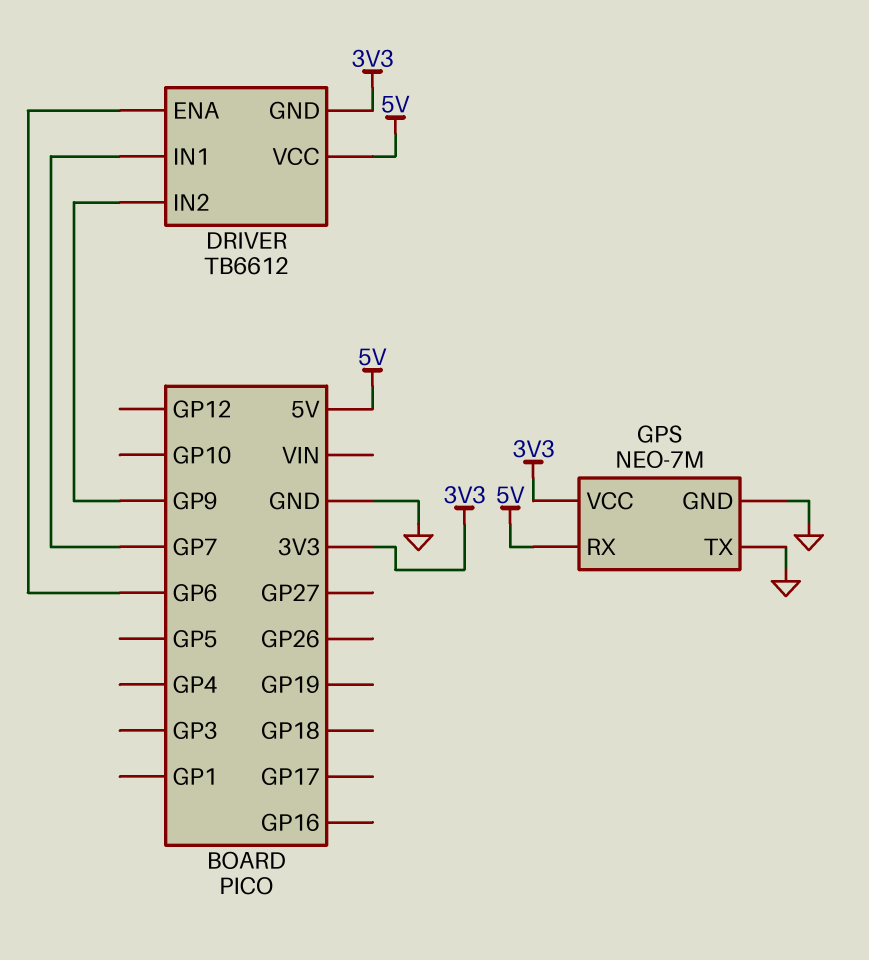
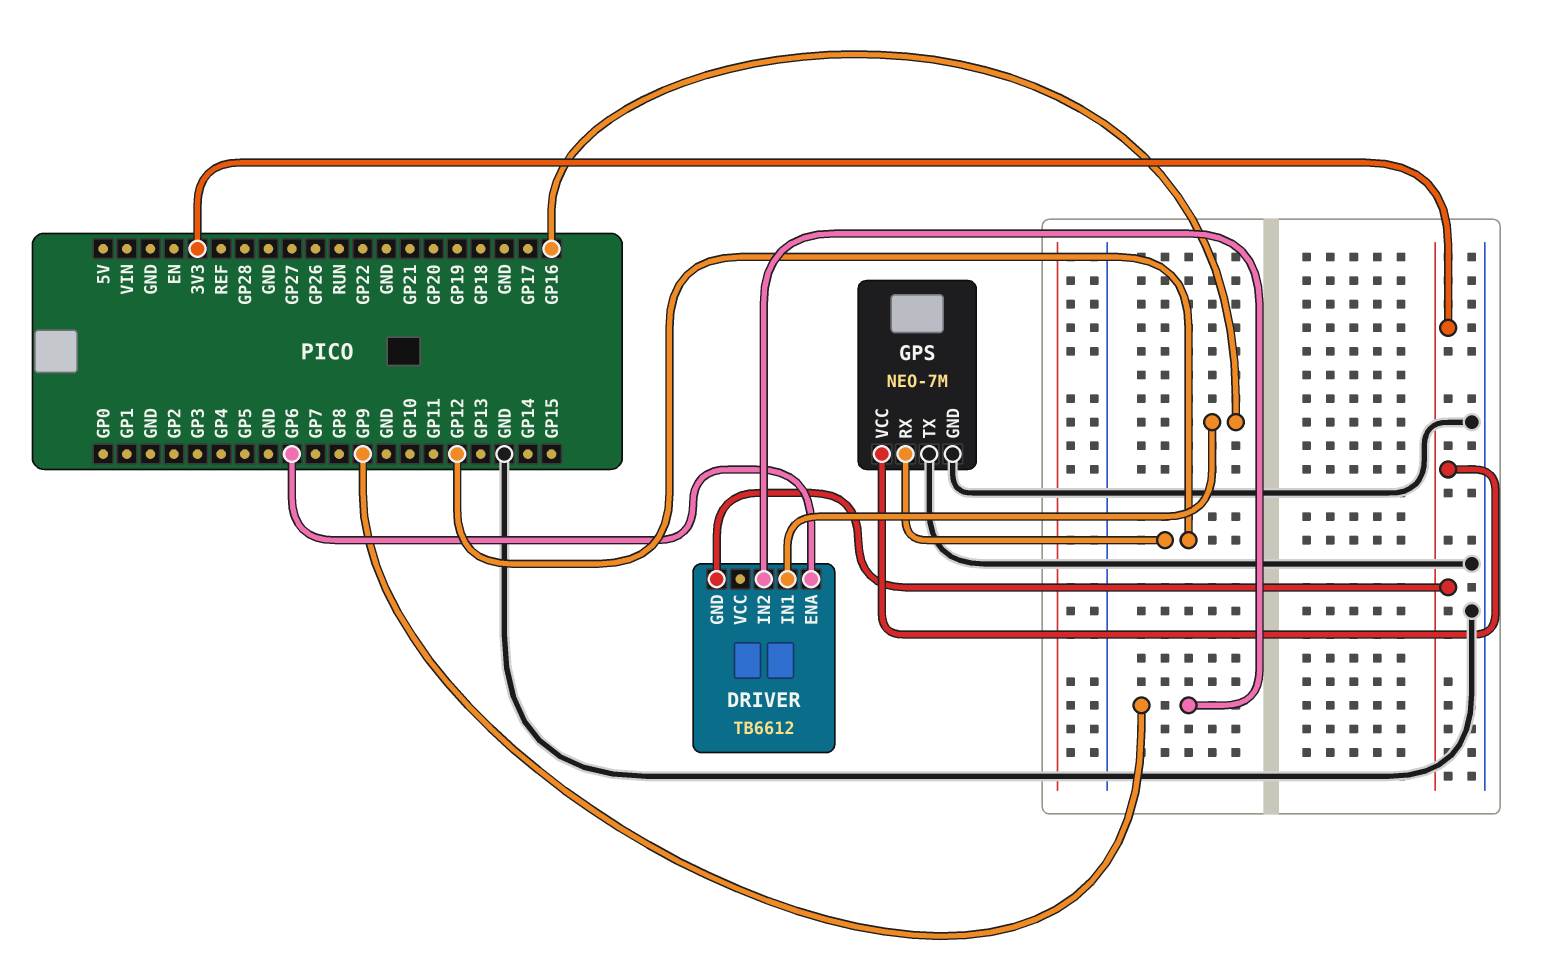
DRIVER pin IN1: GP7 -> GP16
DRIVER pin VCC: 5V -> none
GPS pin RX: 5V -> GP12

